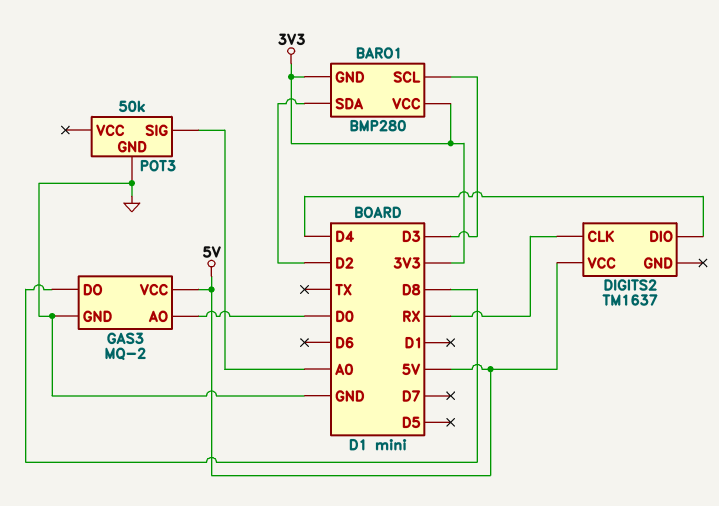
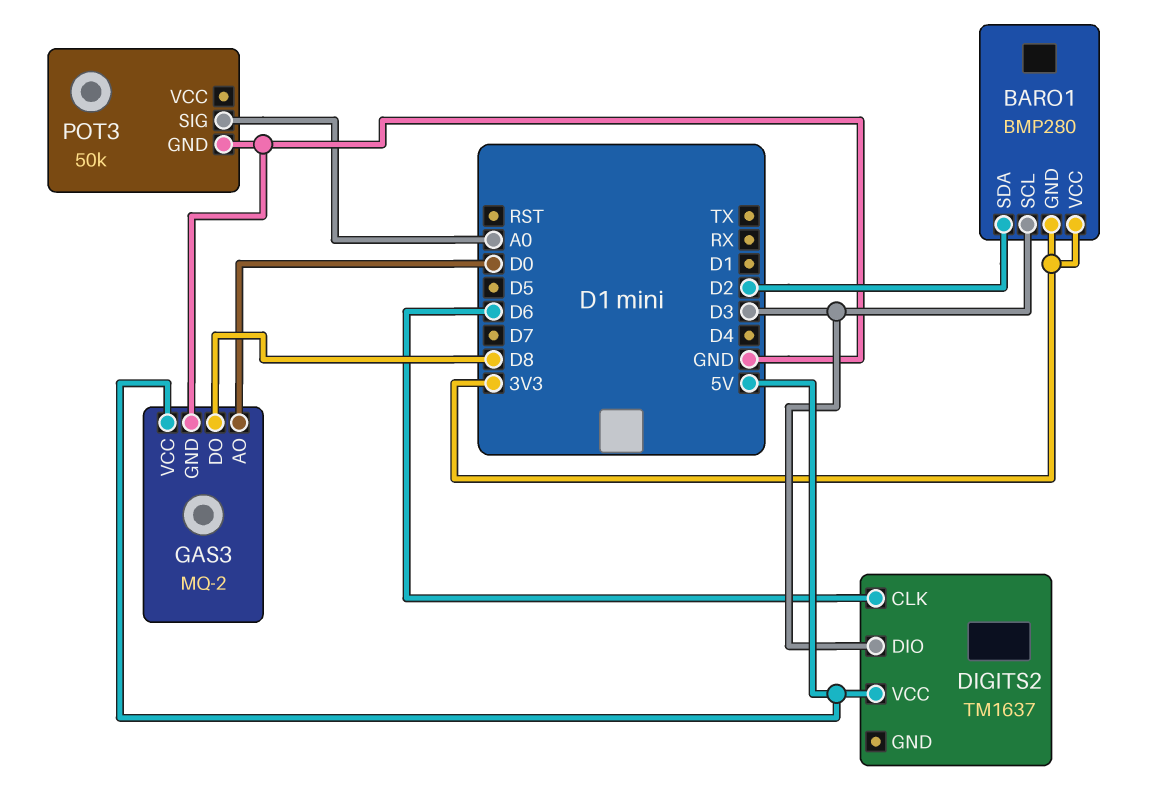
DIGITS2 pin CLK: RX -> D6
DIGITS2 pin DIO: D4 -> D3

